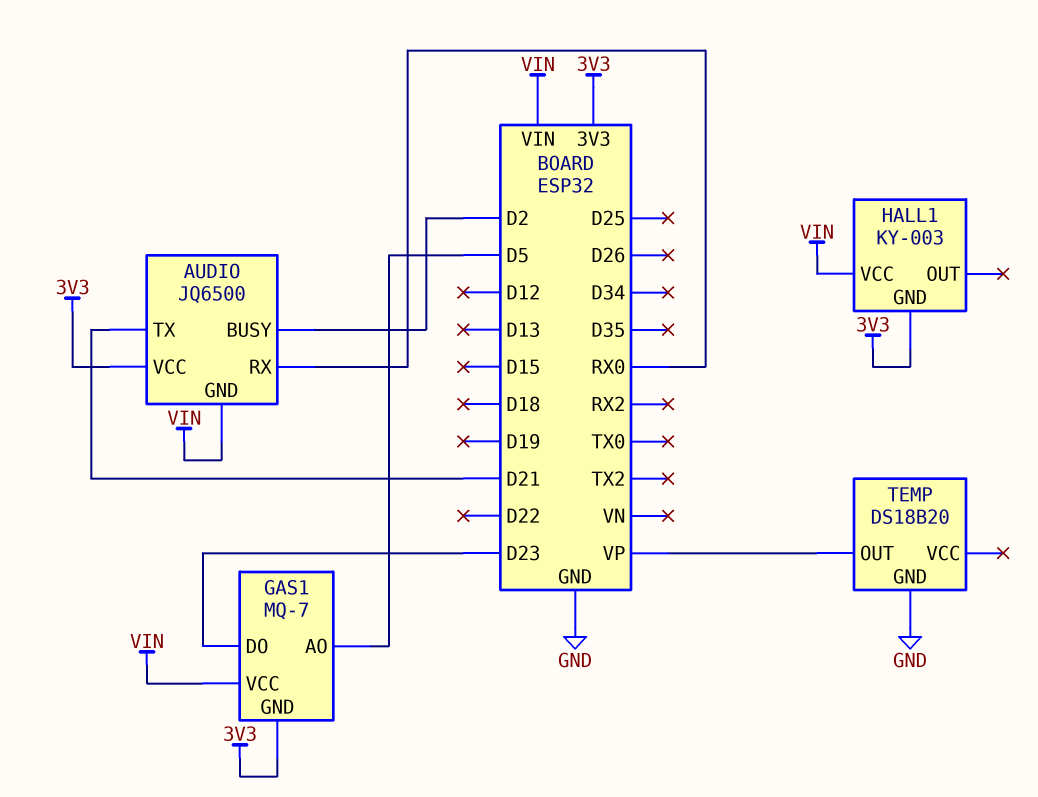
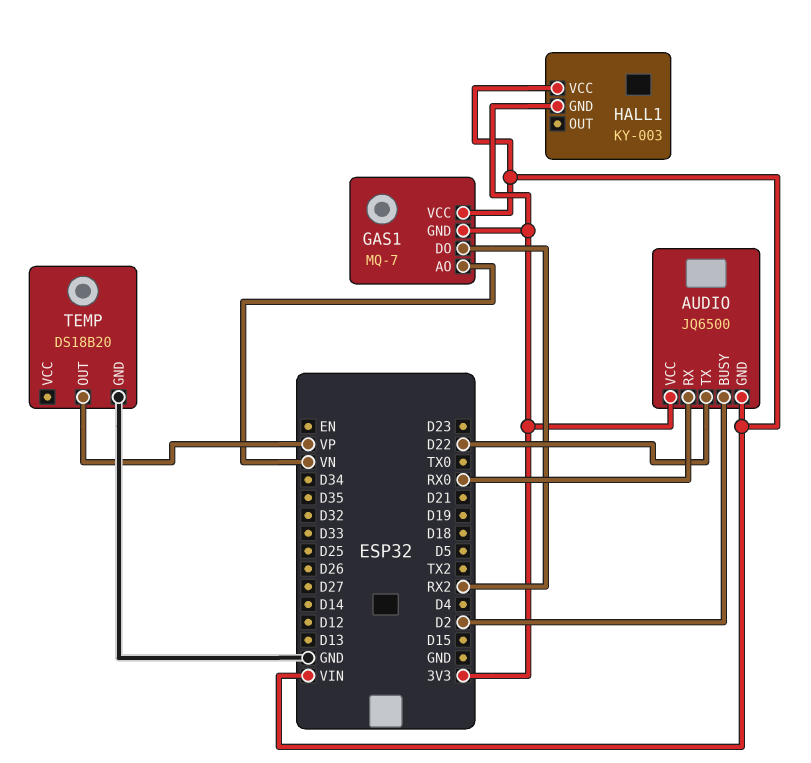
AUDIO pin TX: D21 -> D22
GAS1 pin AO: D5 -> VN
GAS1 pin DO: D23 -> RX2

